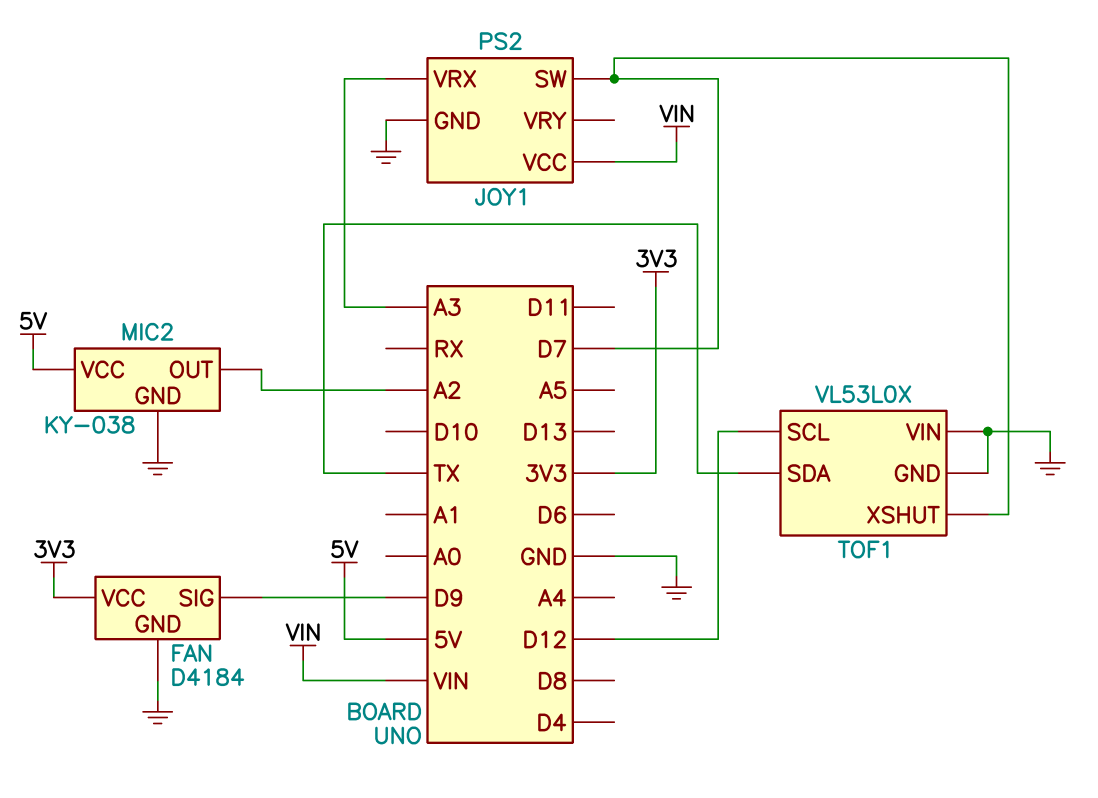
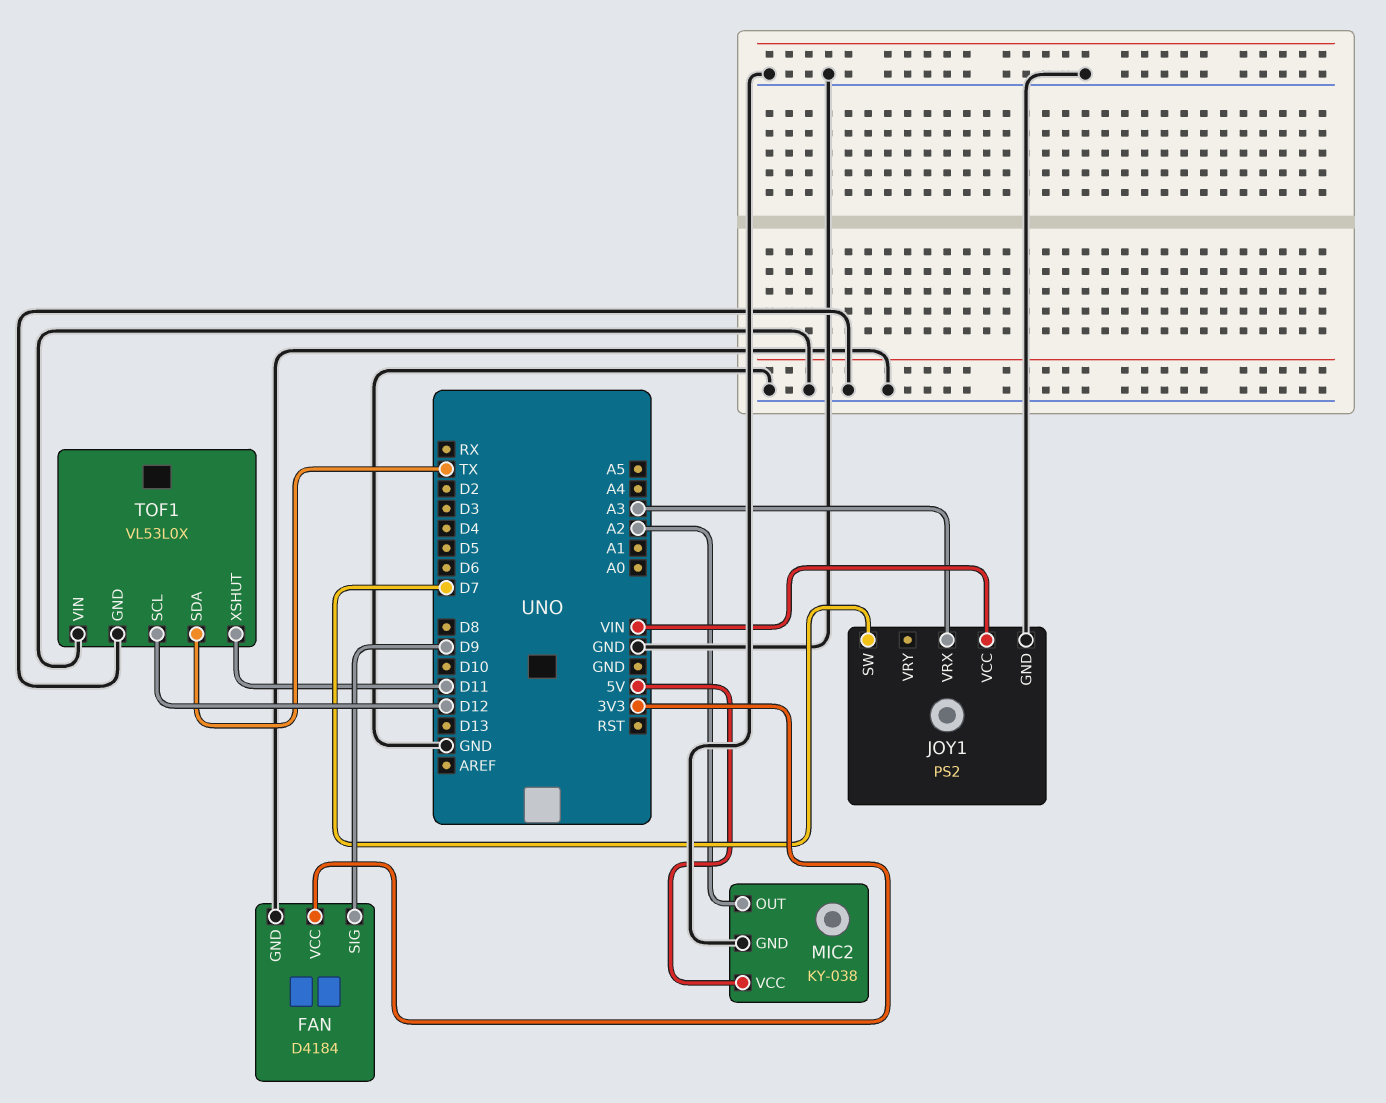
TOF1 pin XSHUT: D7 -> D11

